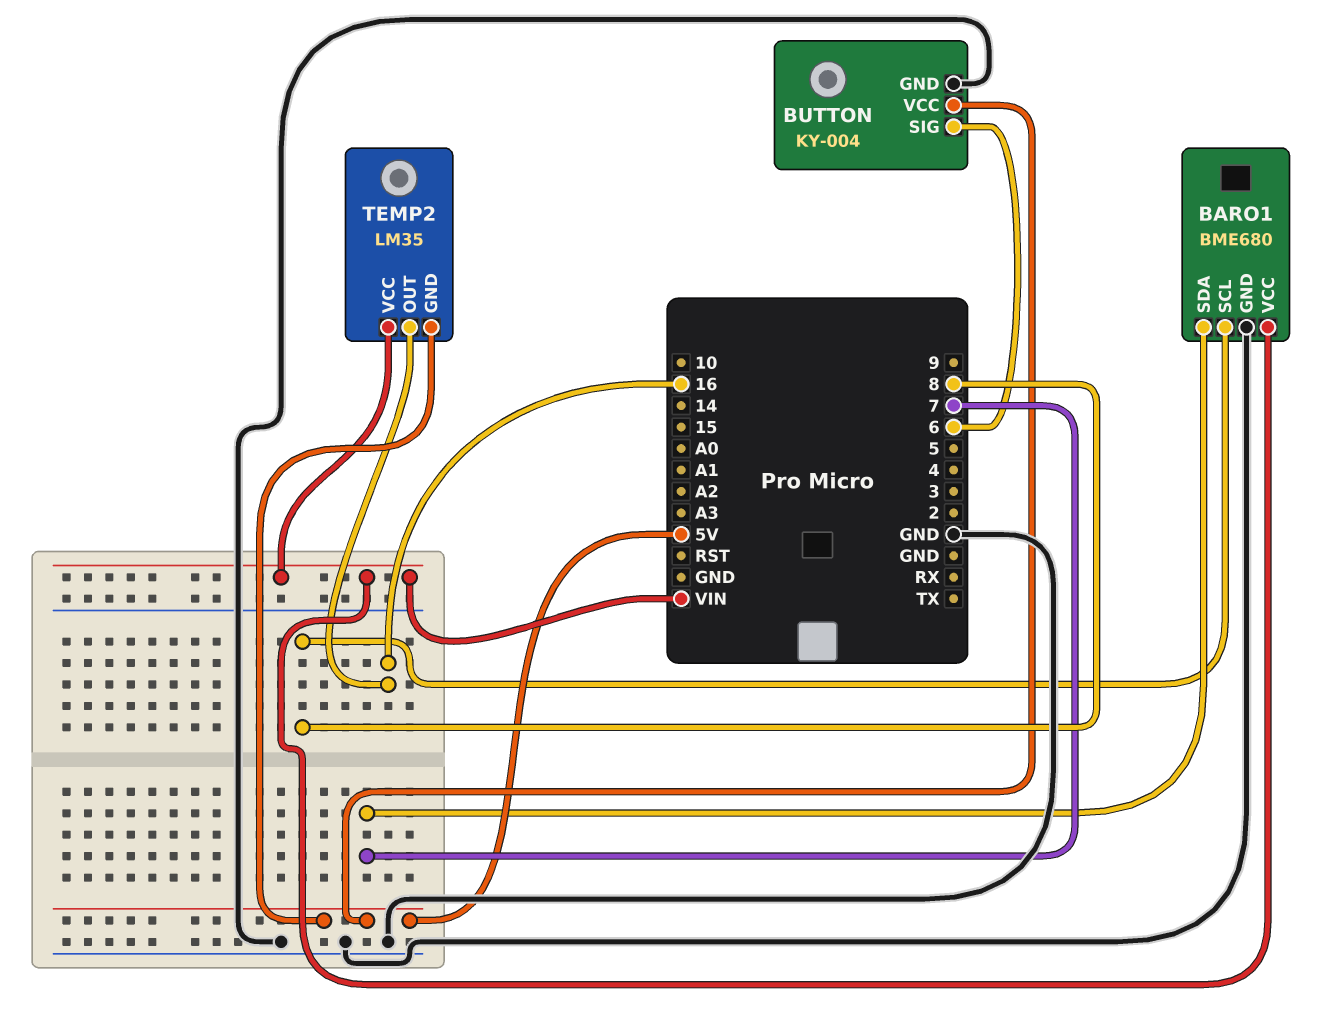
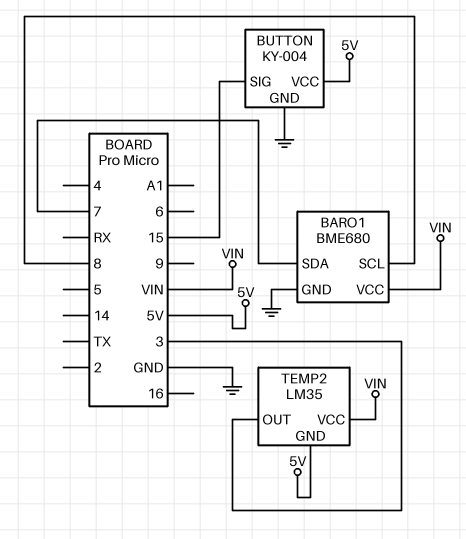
BUTTON pin SIG: 6 -> 15
TEMP2 pin OUT: 16 -> 3

